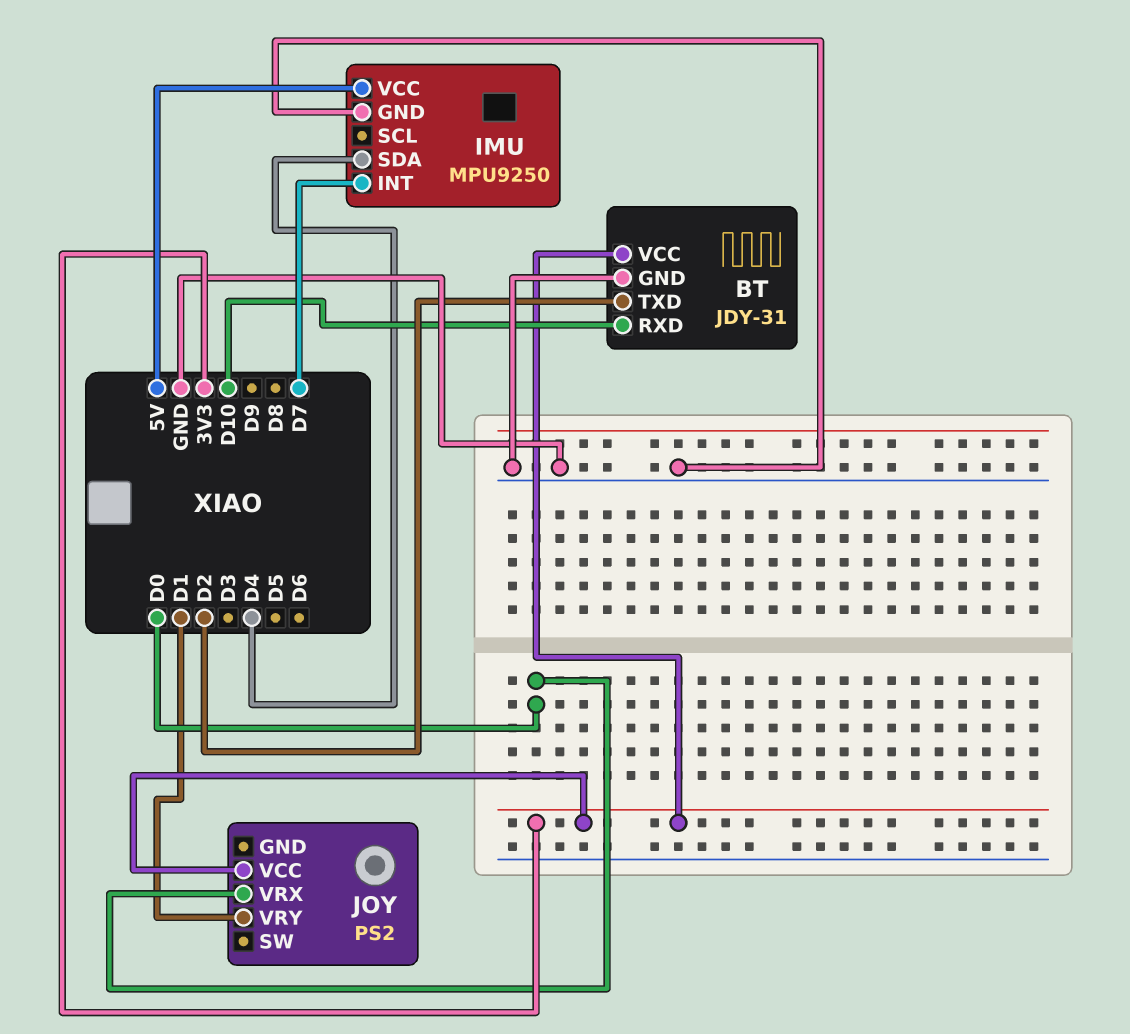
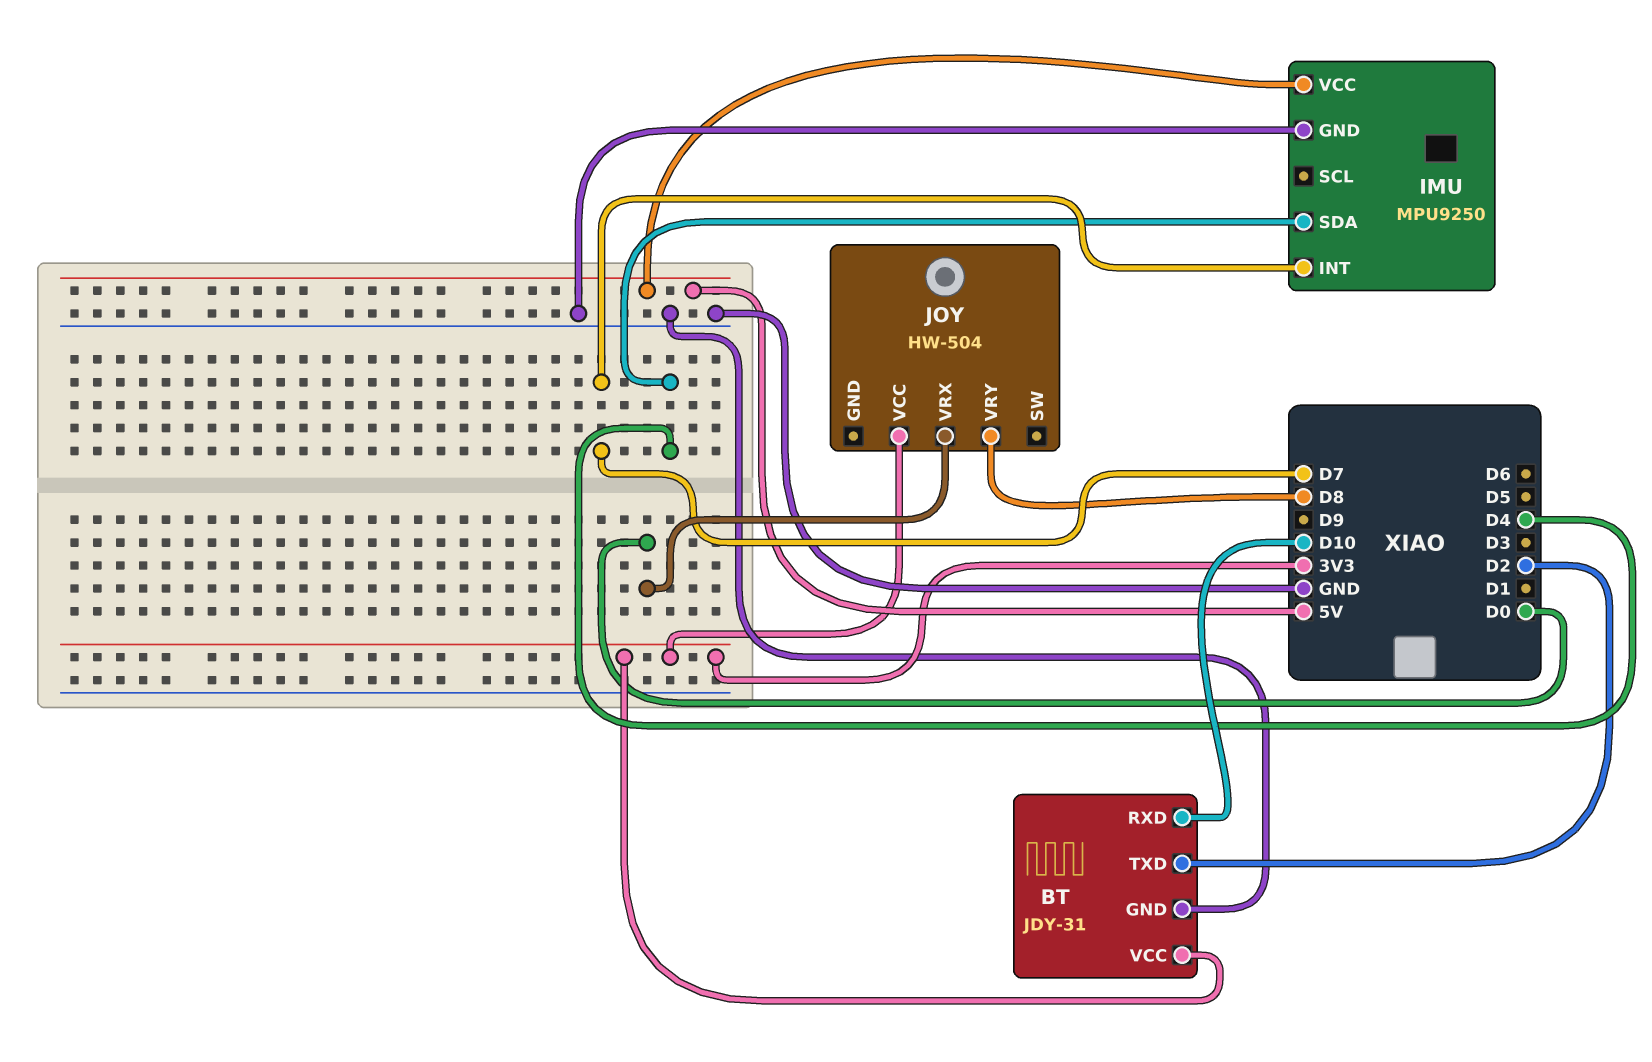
JOY: PS2 -> HW-504
JOY pin VRY: D1 -> D8

